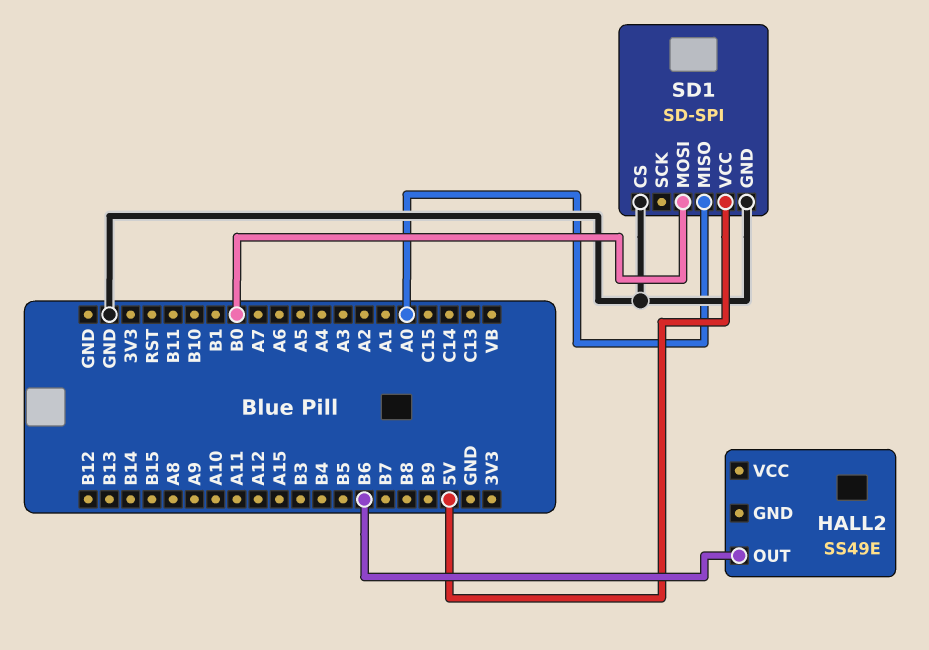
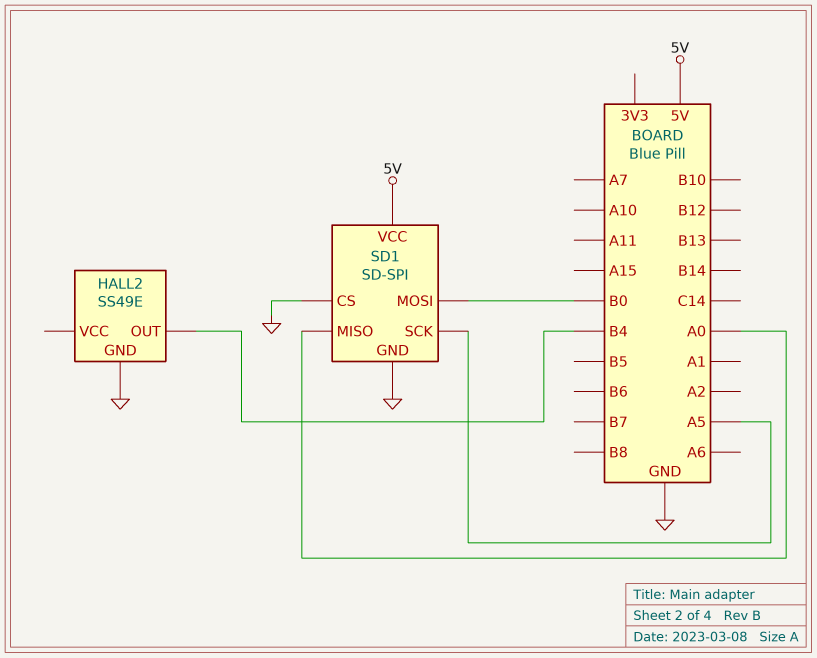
HALL2 pin GND: none -> GND
HALL2 pin OUT: B6 -> B4
SD1 pin SCK: none -> A5

